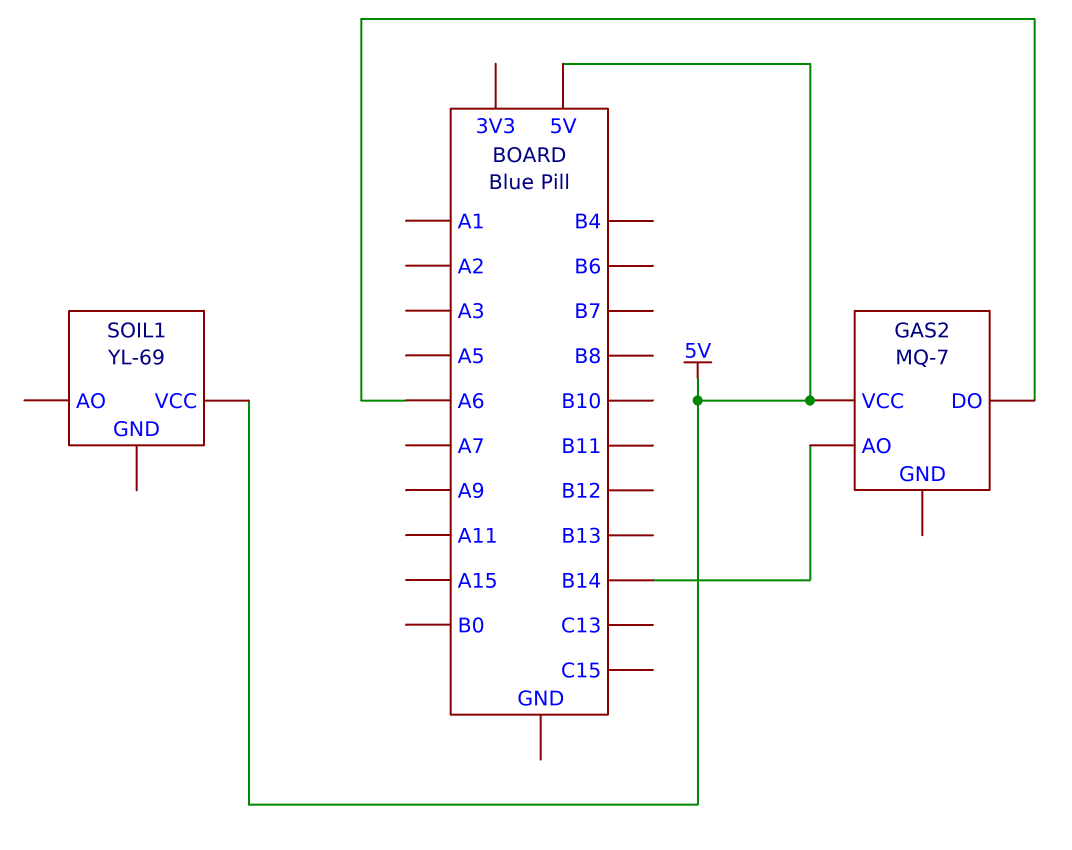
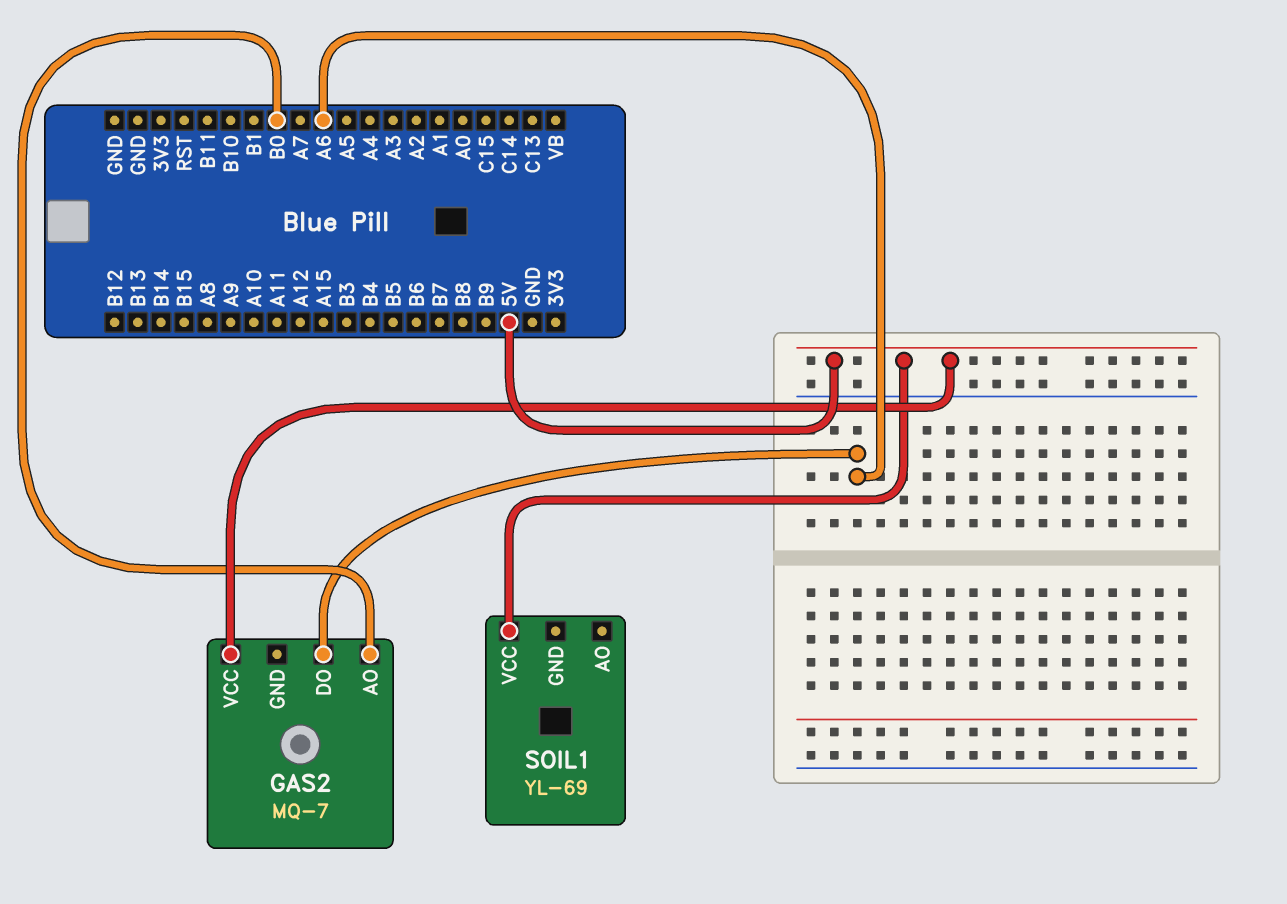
GAS2 pin AO: B14 -> B0

